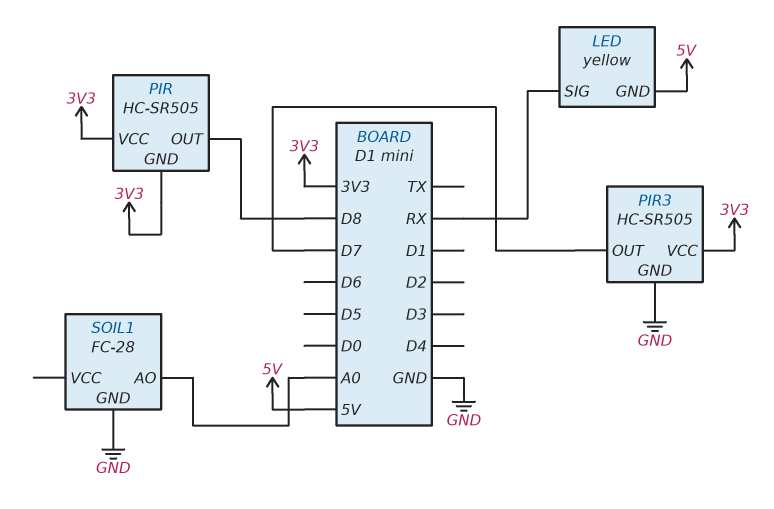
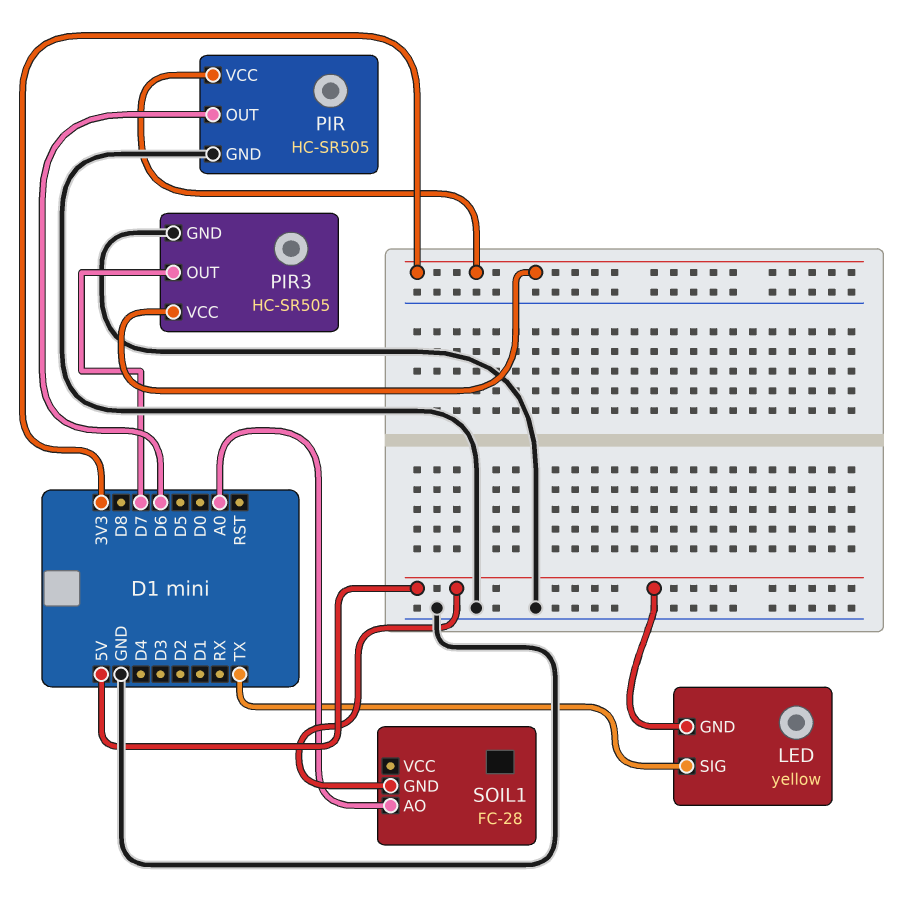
LED pin SIG: RX -> TX
PIR pin GND: 3V3 -> GND
PIR pin OUT: D8 -> D6
SOIL1 pin GND: GND -> 5V

